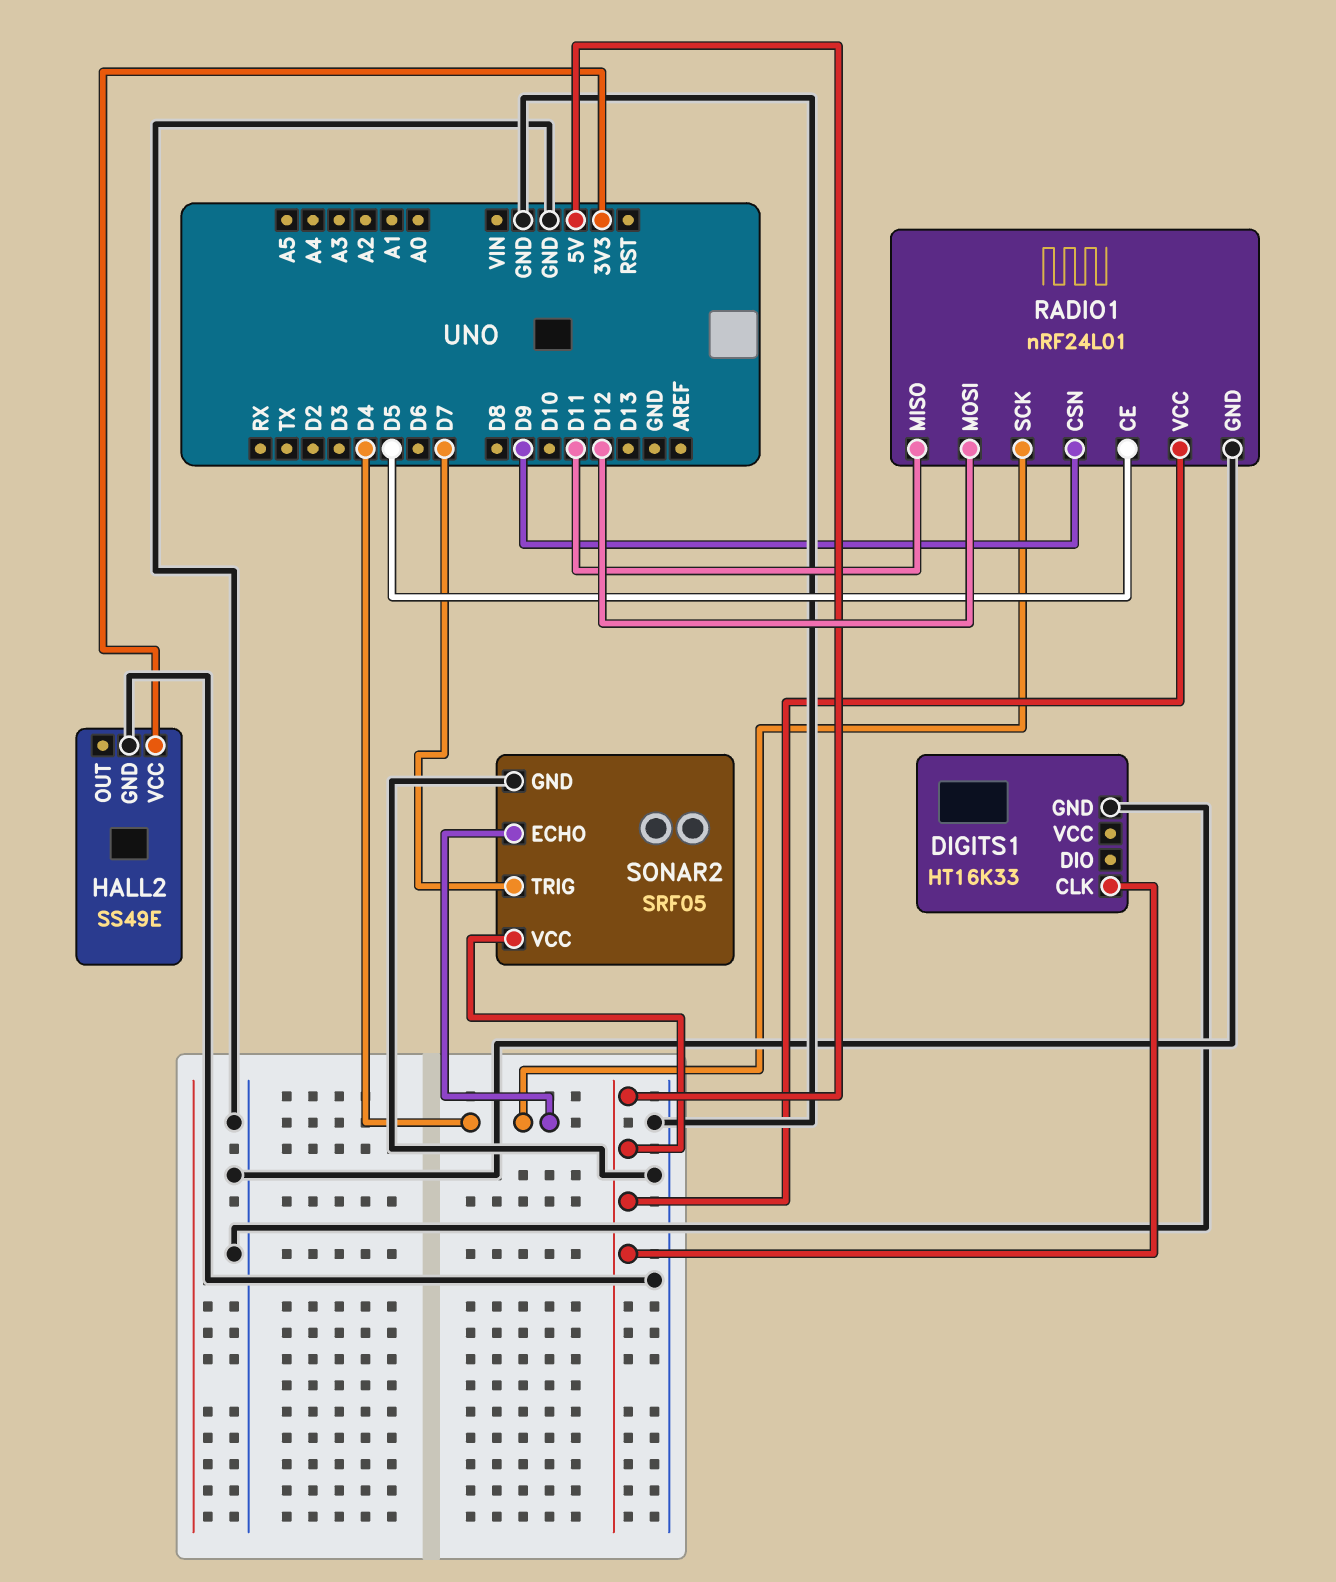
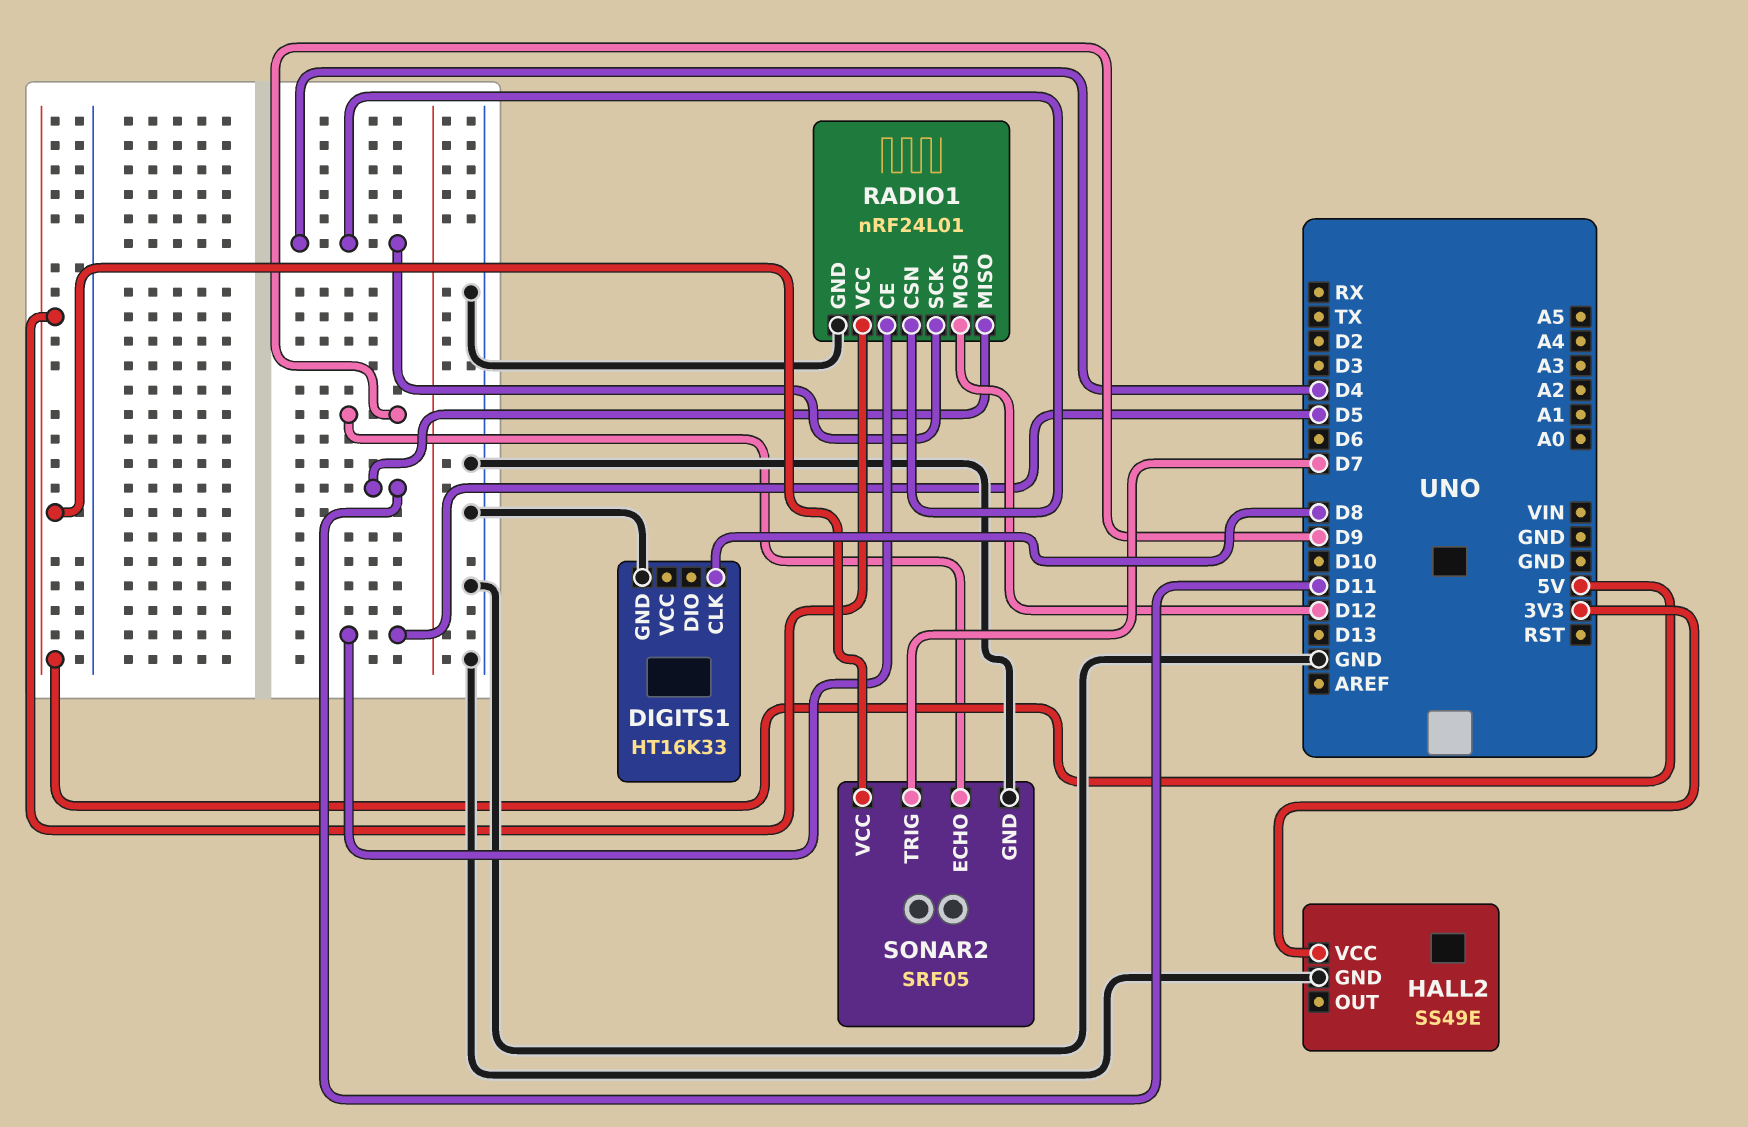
DIGITS1 pin CLK: 5V -> D8
RADIO1 pin CSN: D9 -> D4
SONAR2 pin ECHO: D4 -> D9

